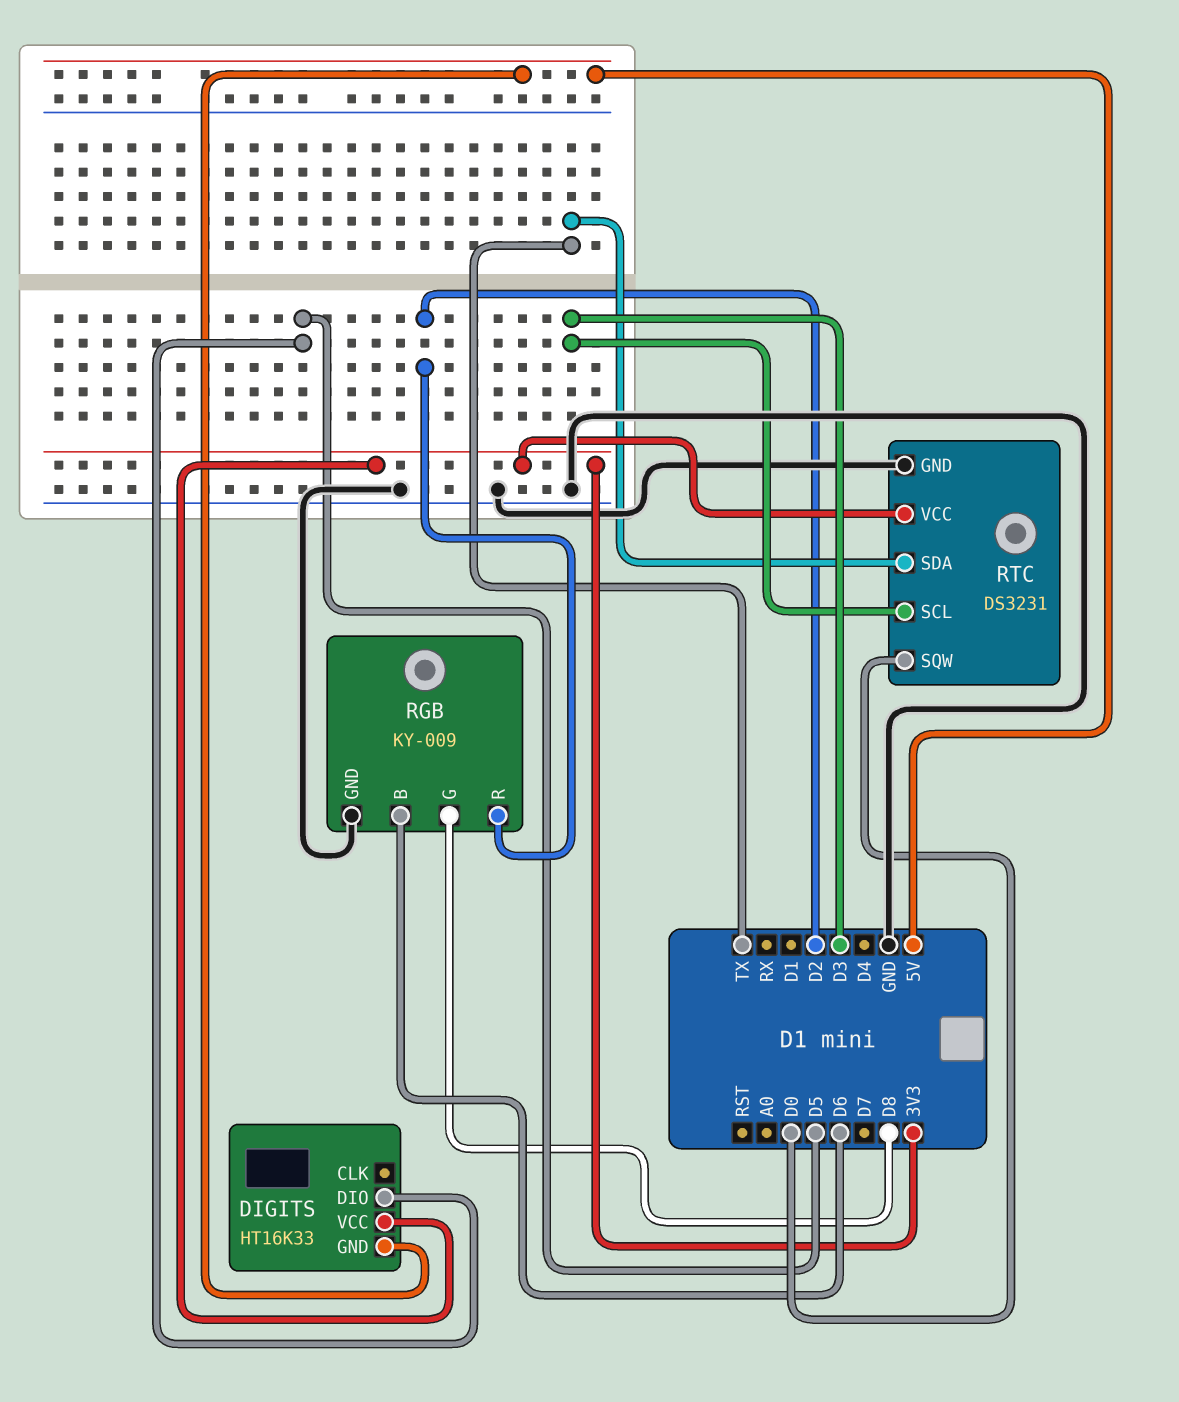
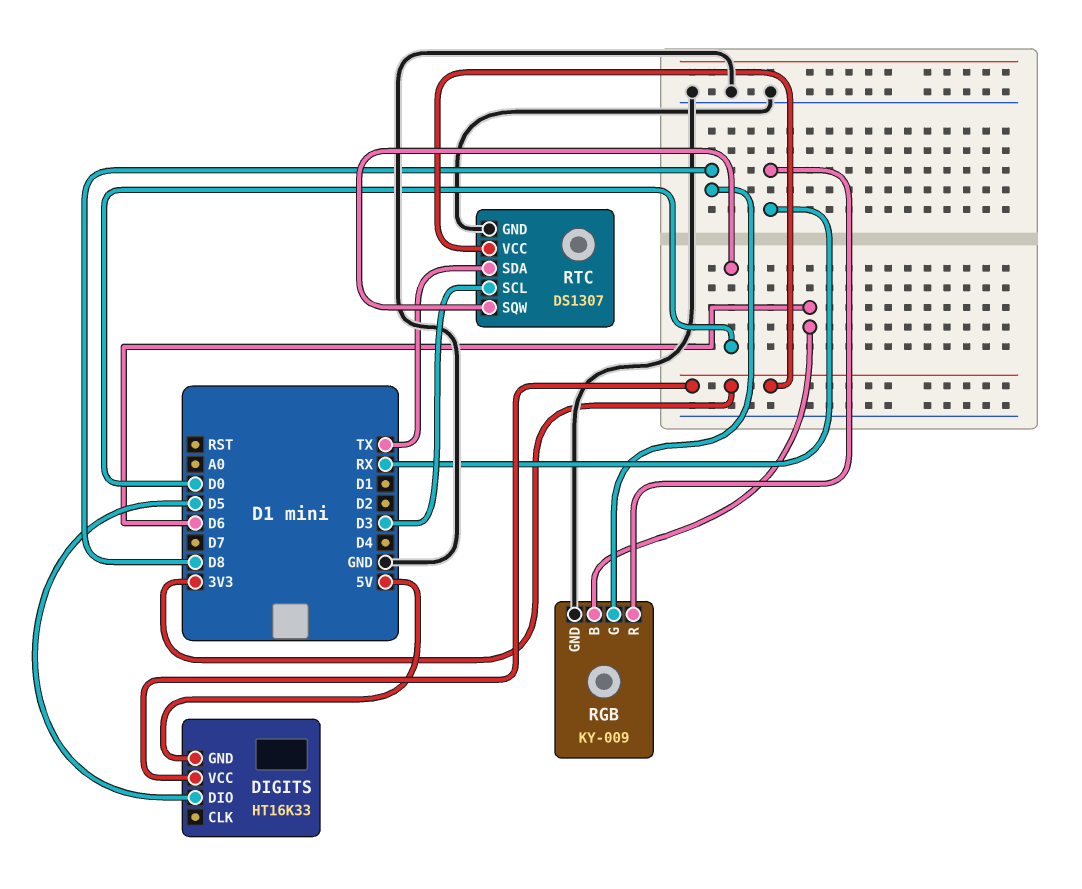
RGB pin R: D2 -> RX
RTC: DS3231 -> DS1307

